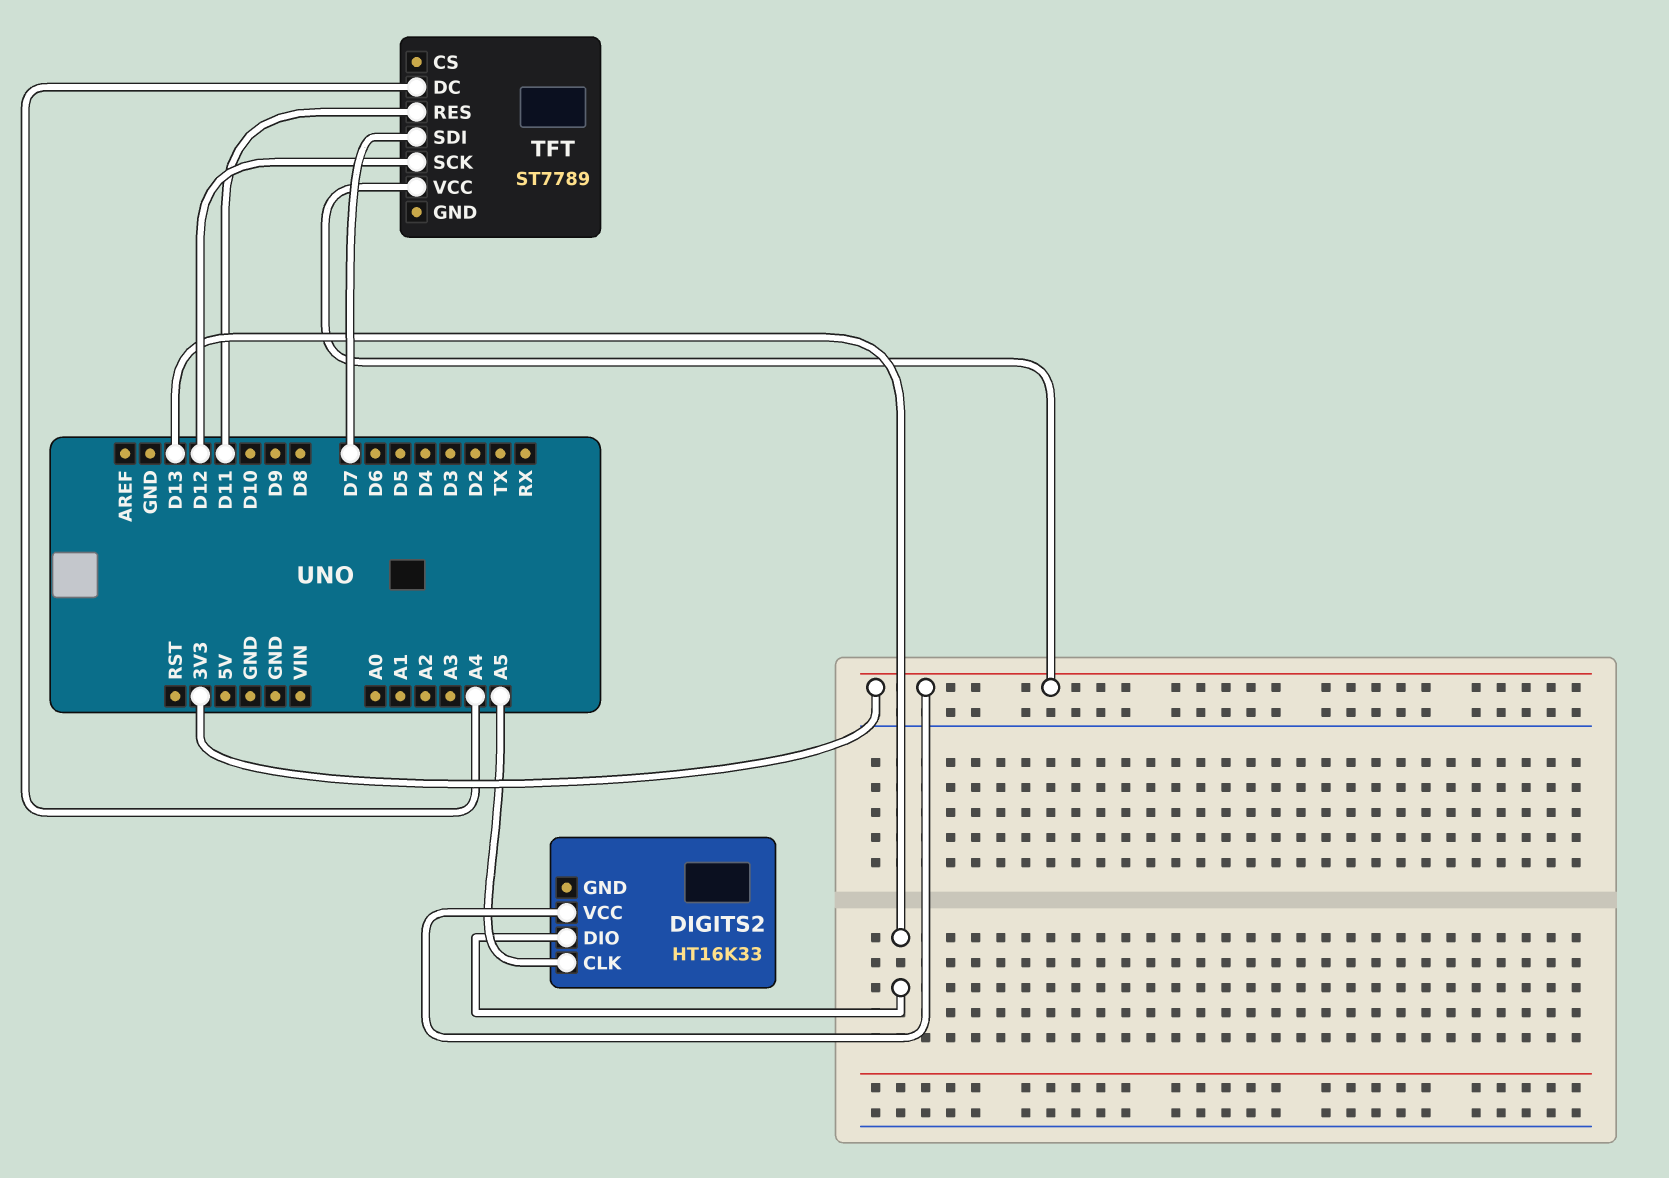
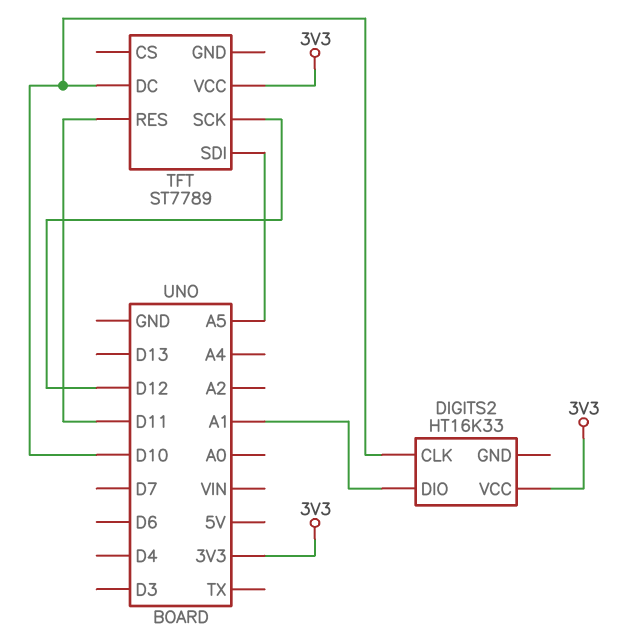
DIGITS2 pin CLK: A5 -> D10
DIGITS2 pin DIO: D13 -> A1
TFT pin DC: A4 -> D10
TFT pin SDI: D7 -> A5

